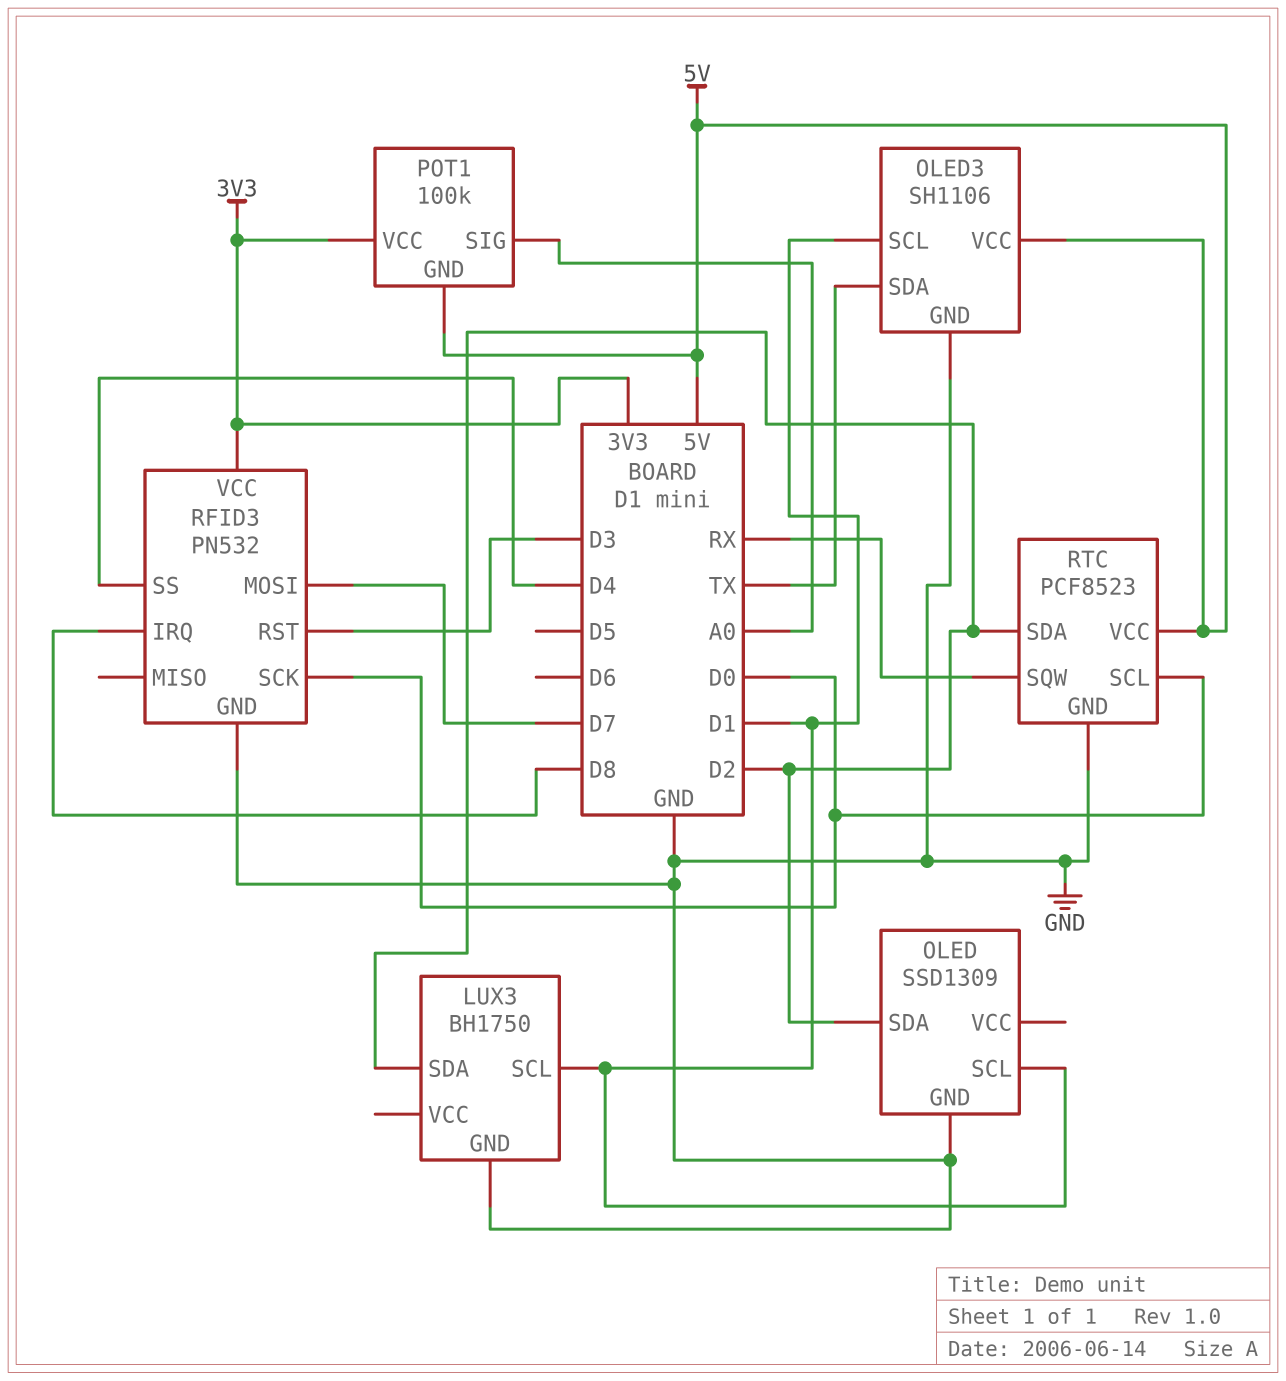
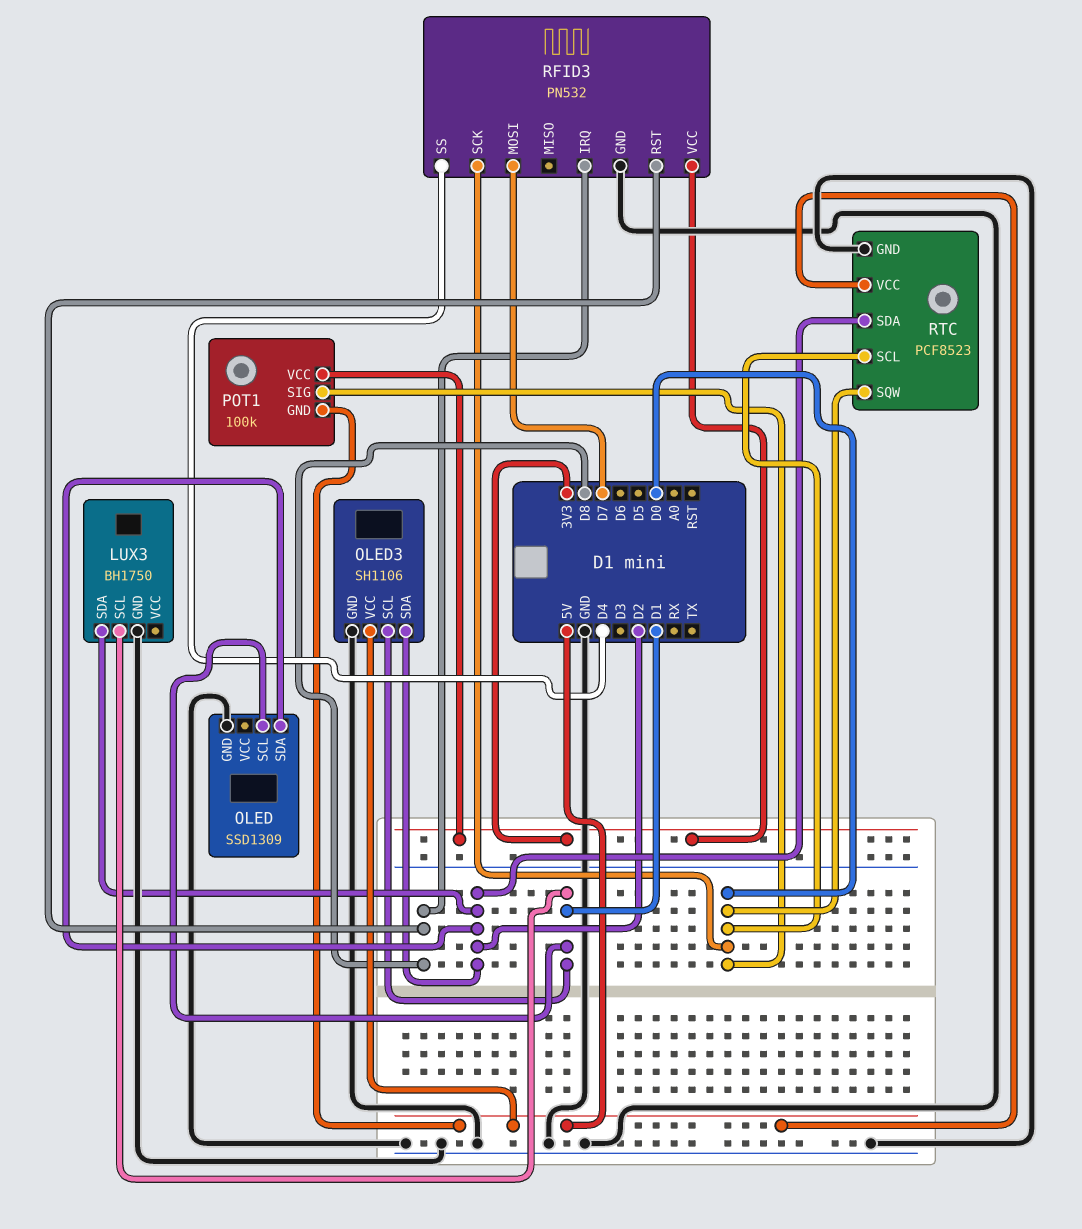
OLED3 pin SDA: TX -> D2
POT1 pin SIG: A0 -> D0
RFID3 pin RST: D3 -> D8
RTC pin SQW: RX -> D0

